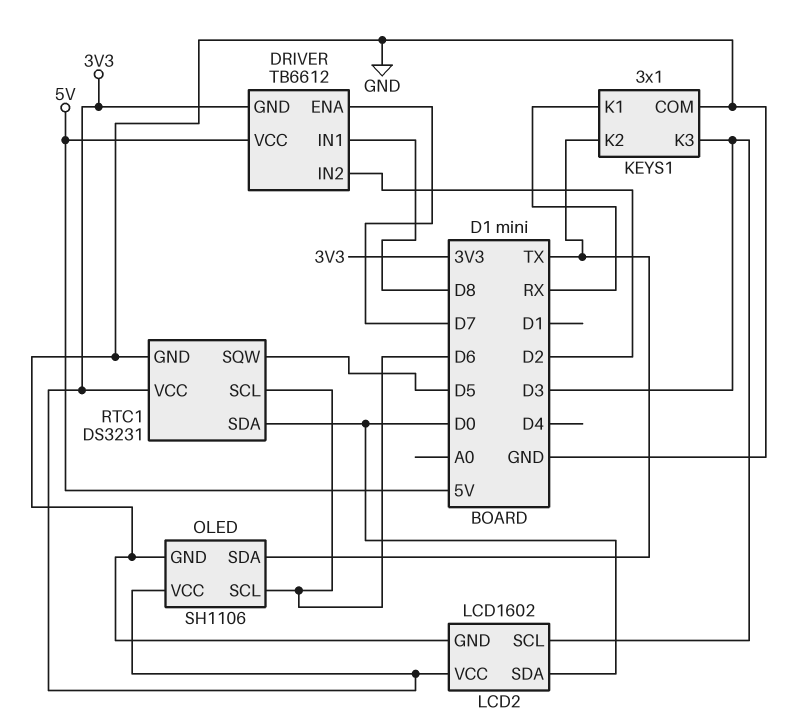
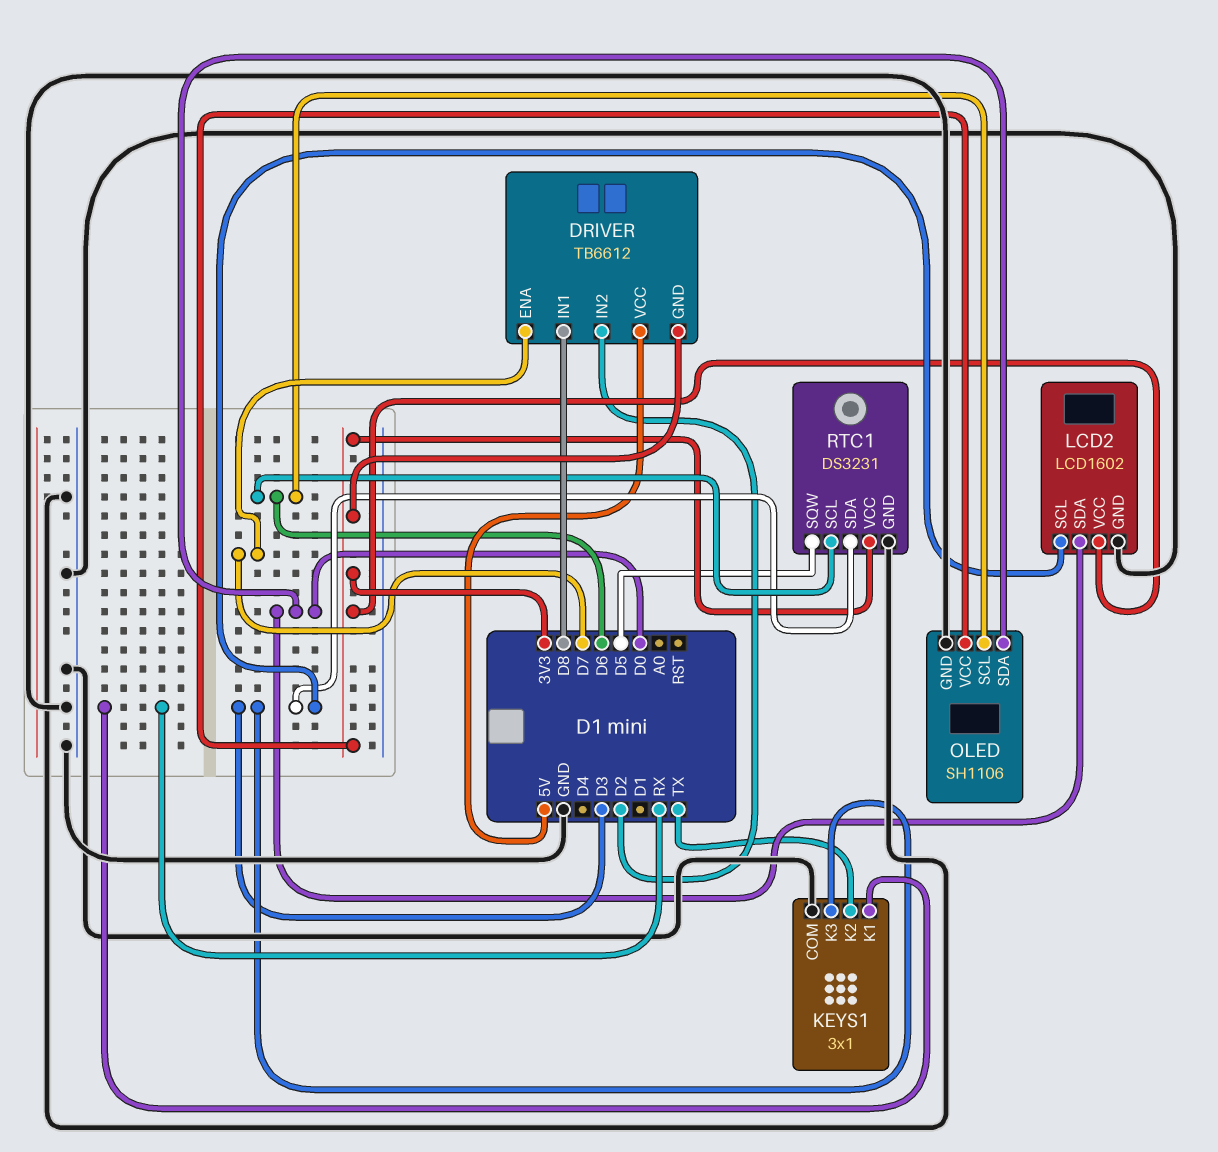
OLED pin SDA: TX -> D0
RTC1 pin SDA: D0 -> D3

